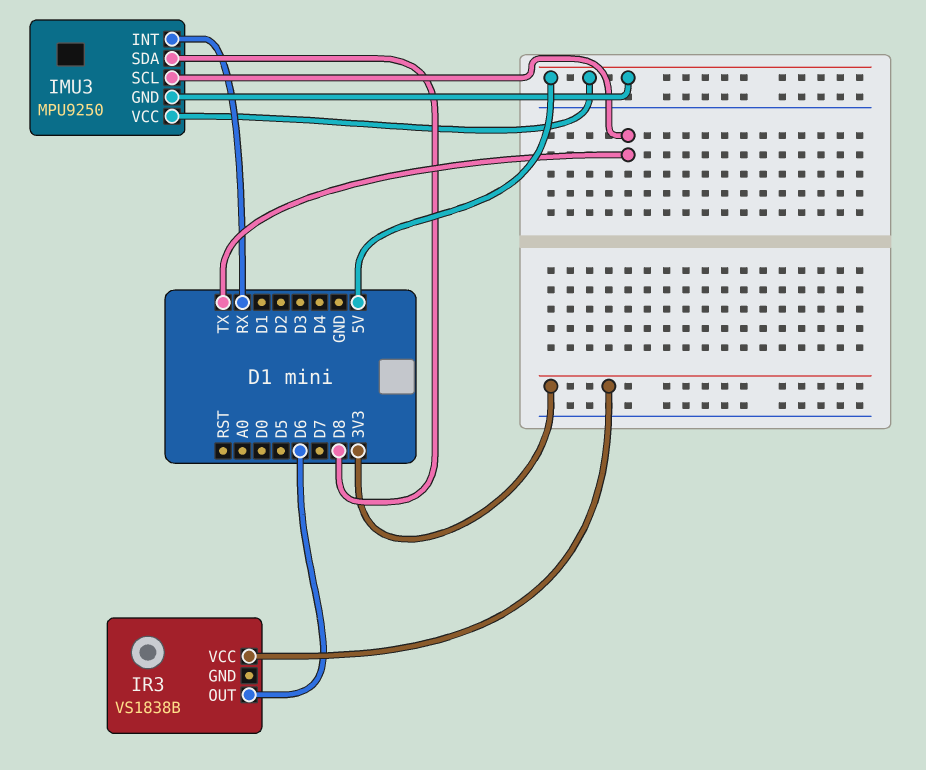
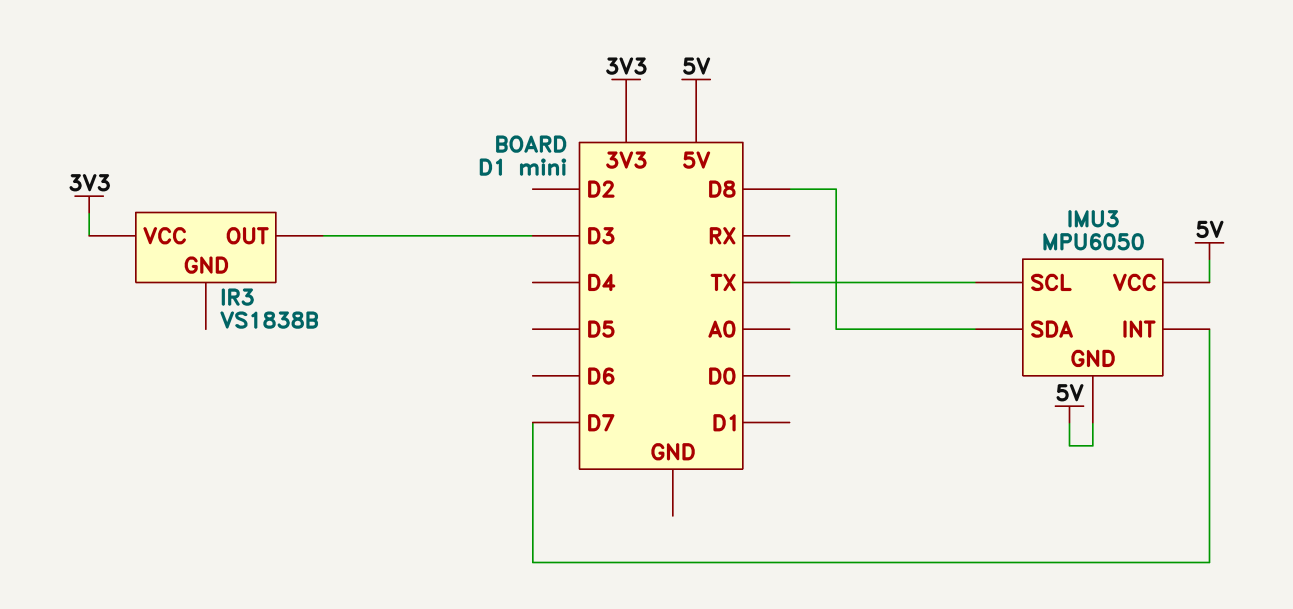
IMU3: MPU9250 -> MPU6050
IMU3 pin INT: RX -> D7
IR3 pin OUT: D6 -> D3

